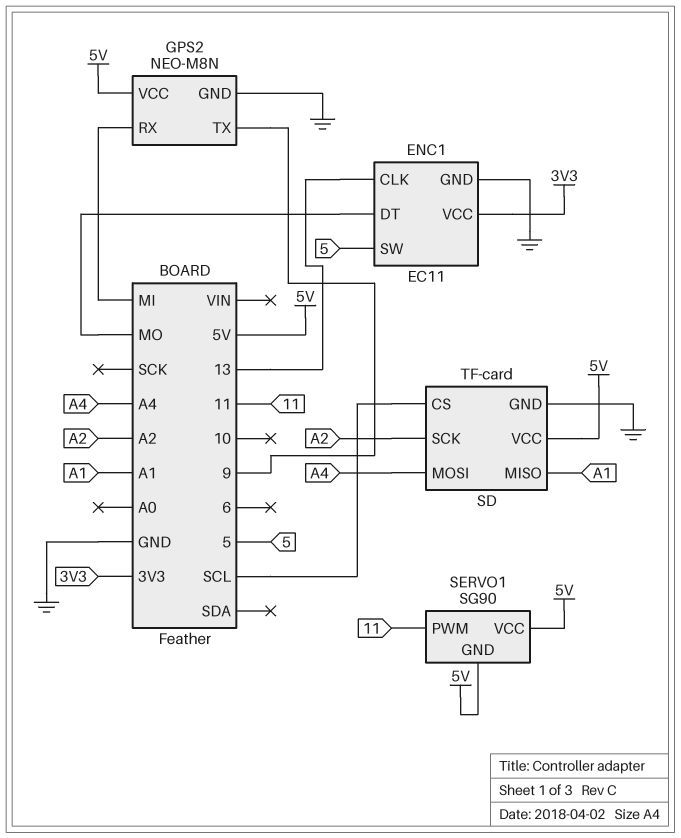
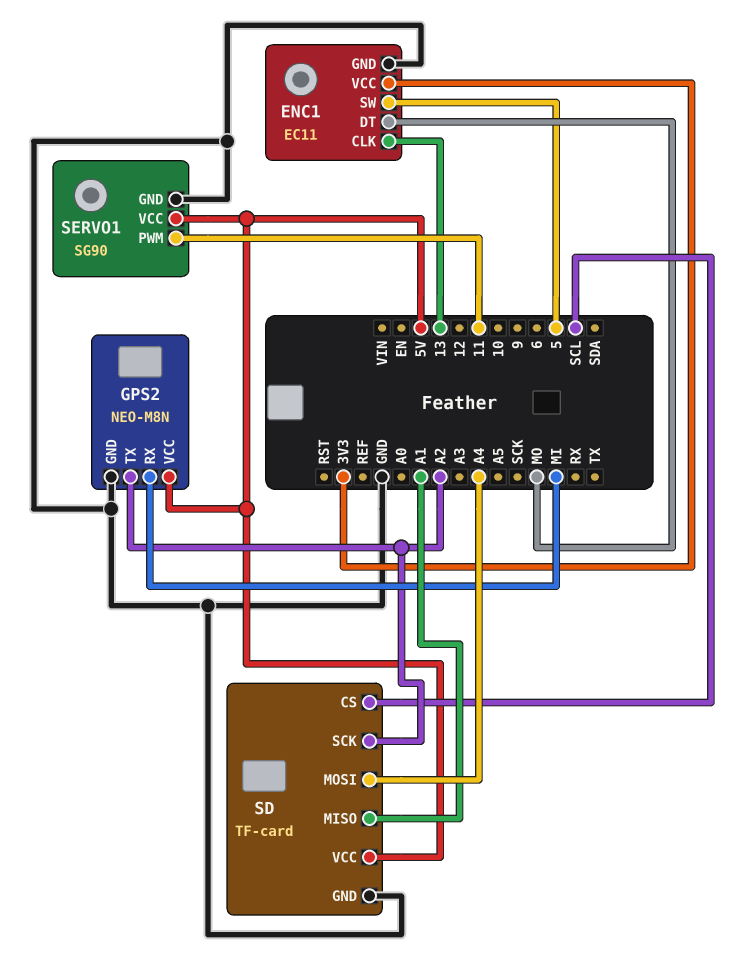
GPS2 pin TX: 9 -> A2
SERVO1 pin GND: 5V -> GND

